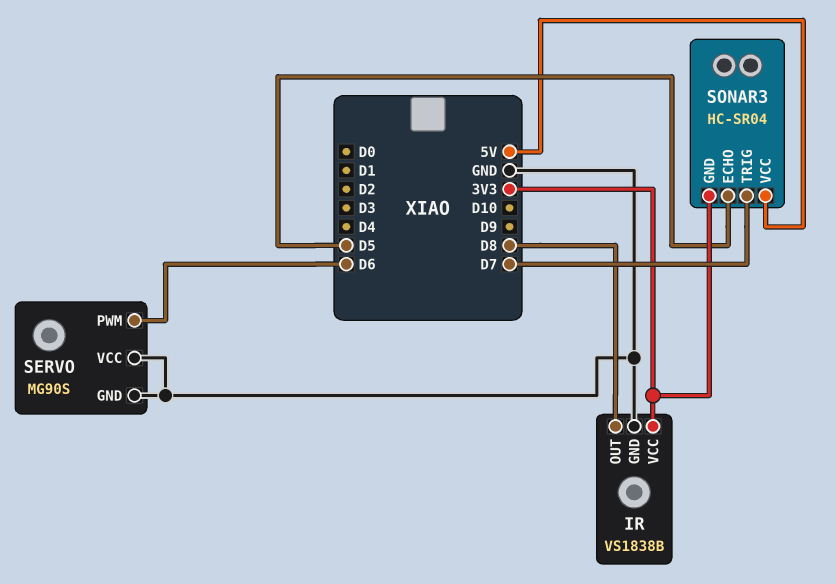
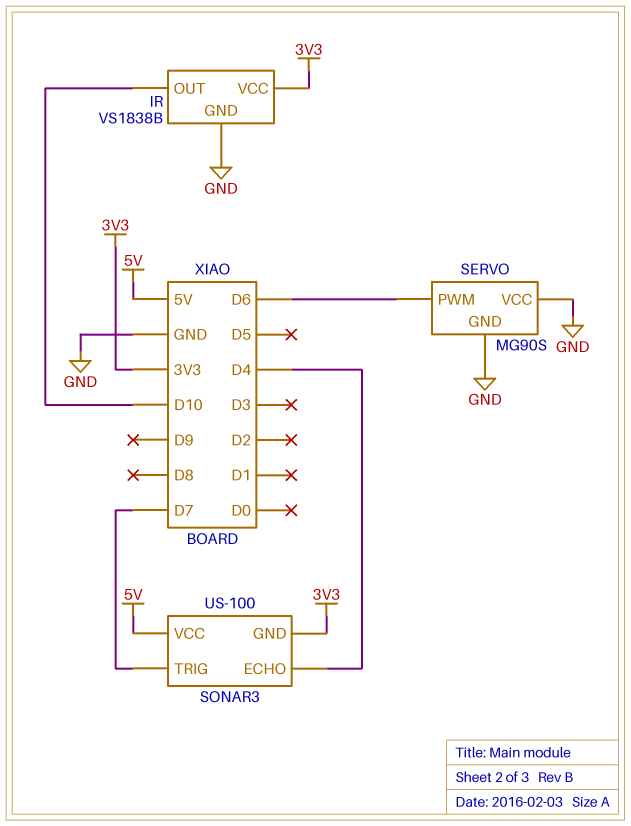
IR pin OUT: D8 -> D10
SONAR3: HC-SR04 -> US-100
SONAR3 pin ECHO: D5 -> D4

